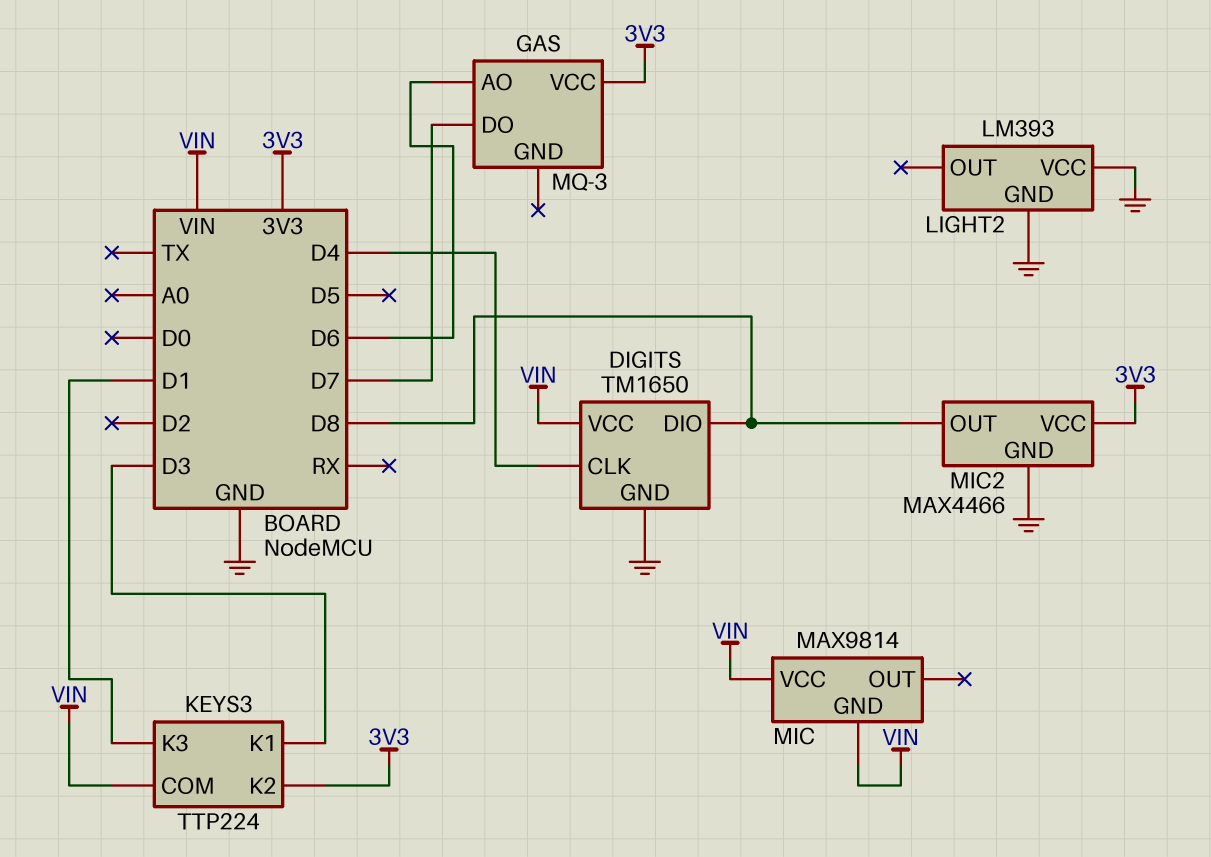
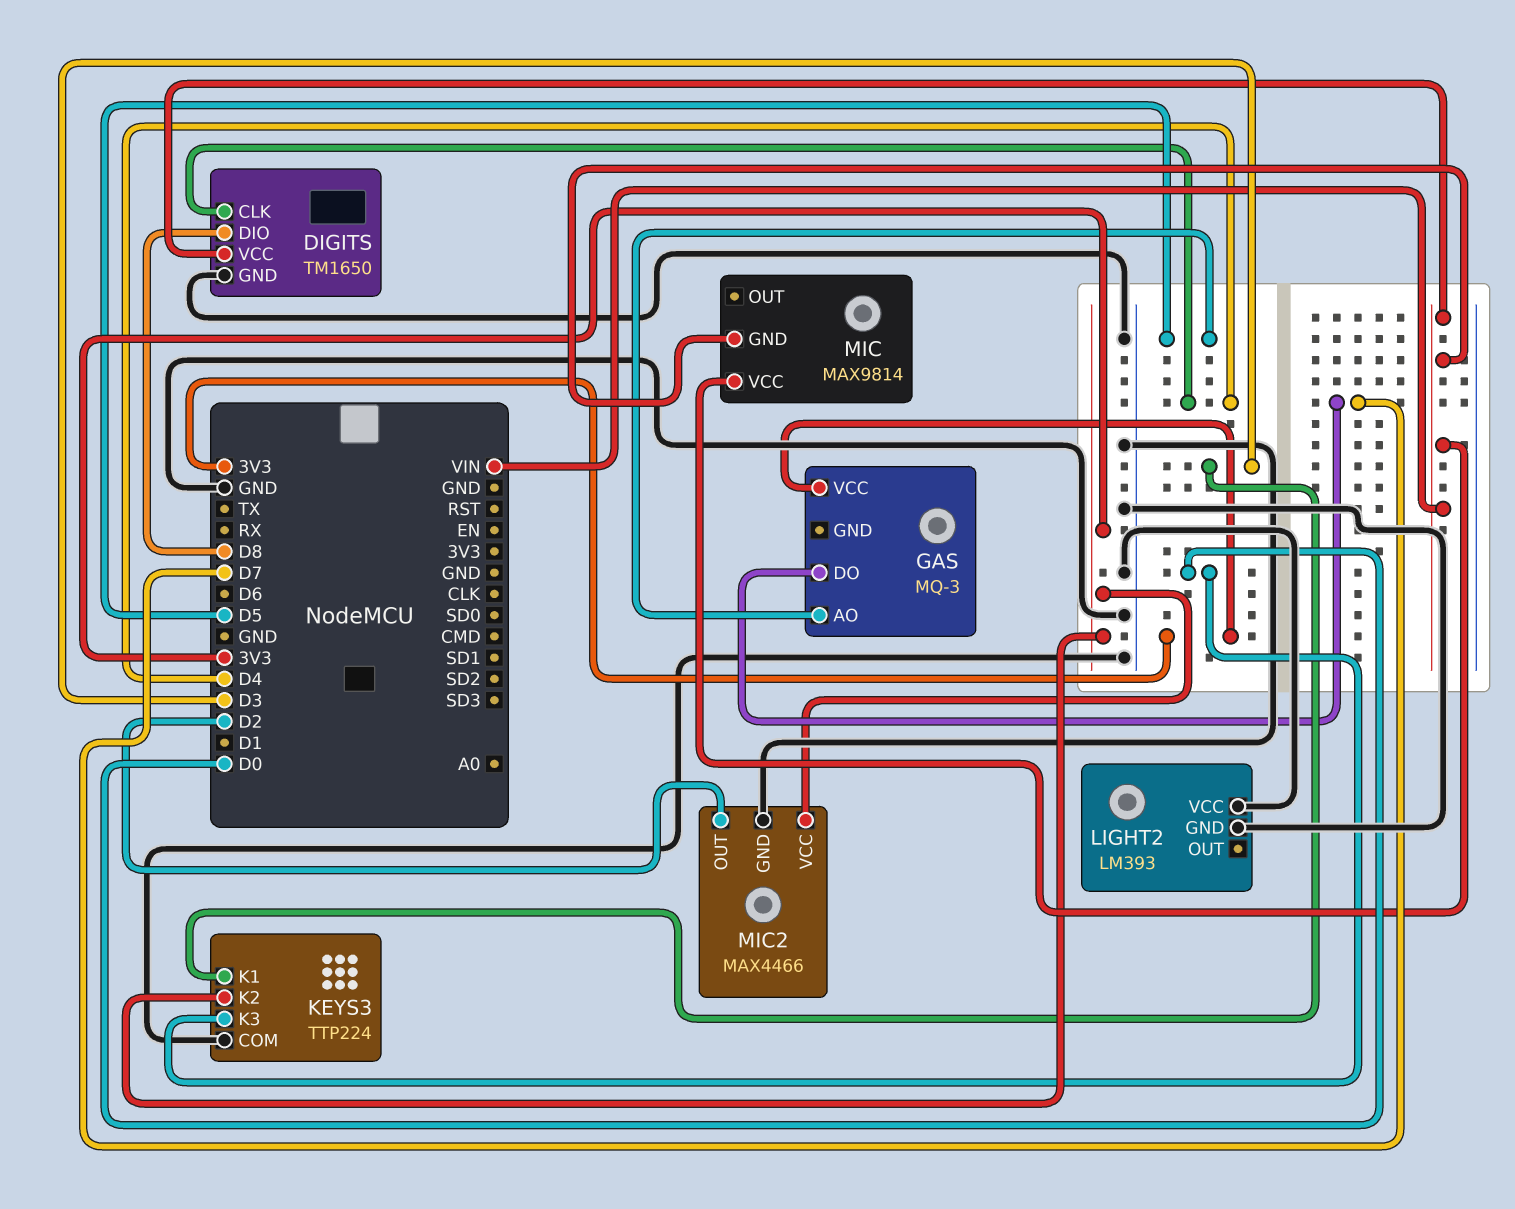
GAS pin AO: D6 -> D5
KEYS3 pin COM: VIN -> GND
KEYS3 pin K3: D1 -> D0
MIC2 pin OUT: D8 -> D2

